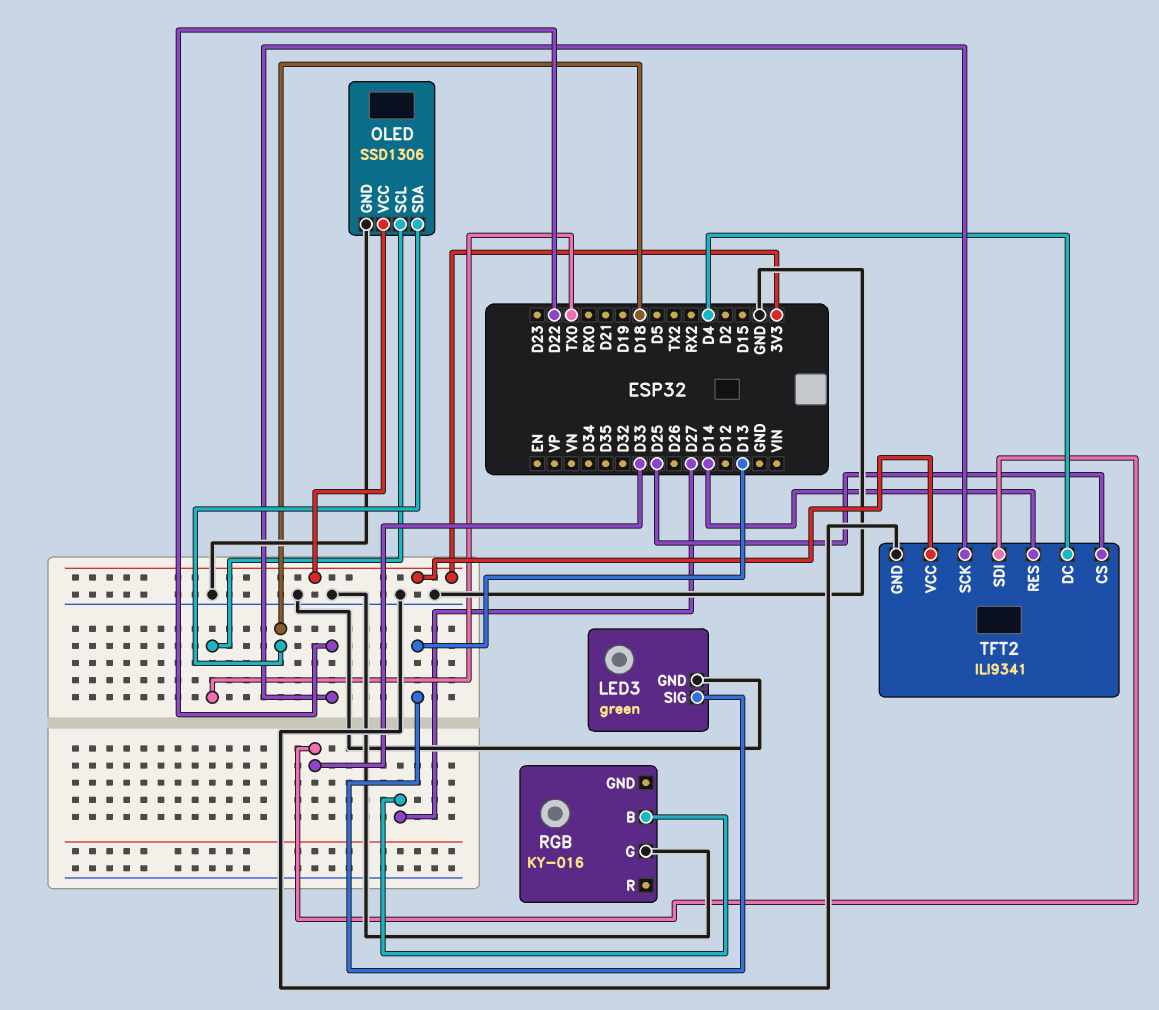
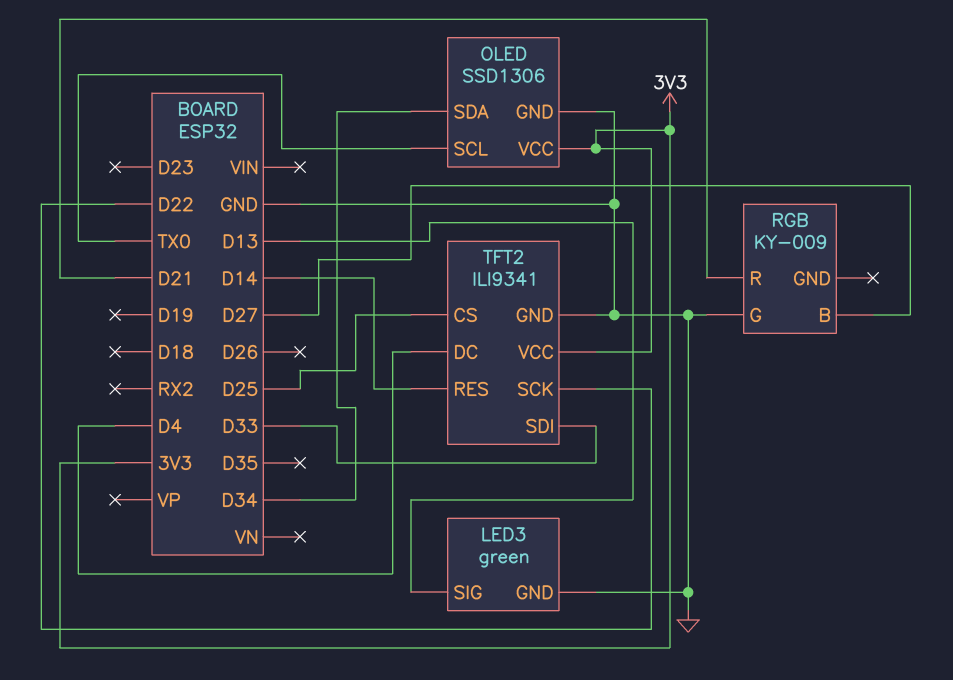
OLED pin SDA: D18 -> D34
RGB: KY-016 -> KY-009
RGB pin R: none -> D21

